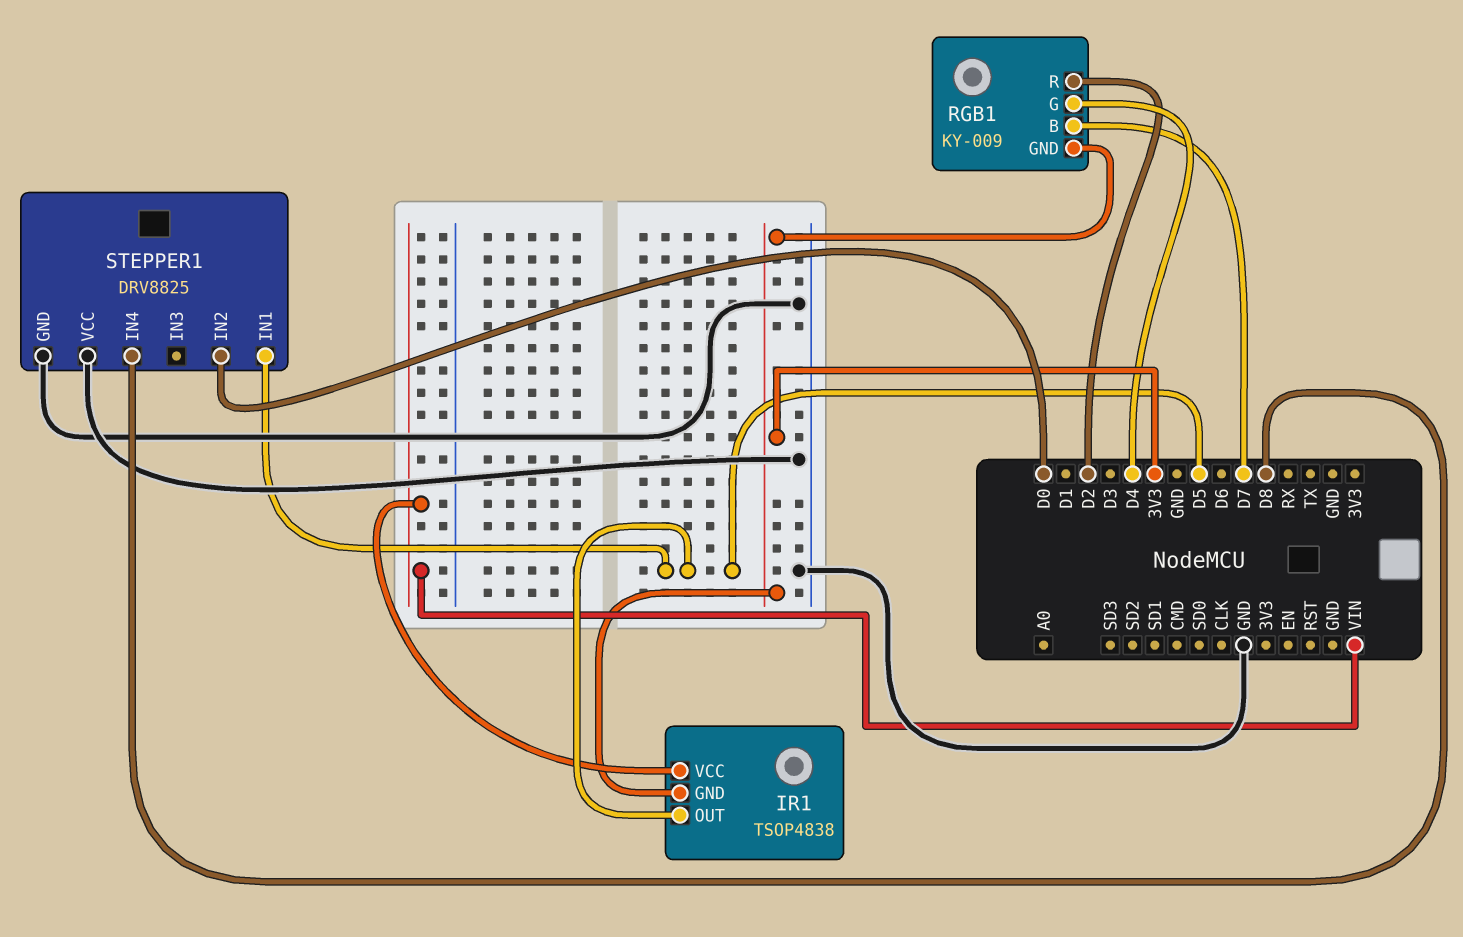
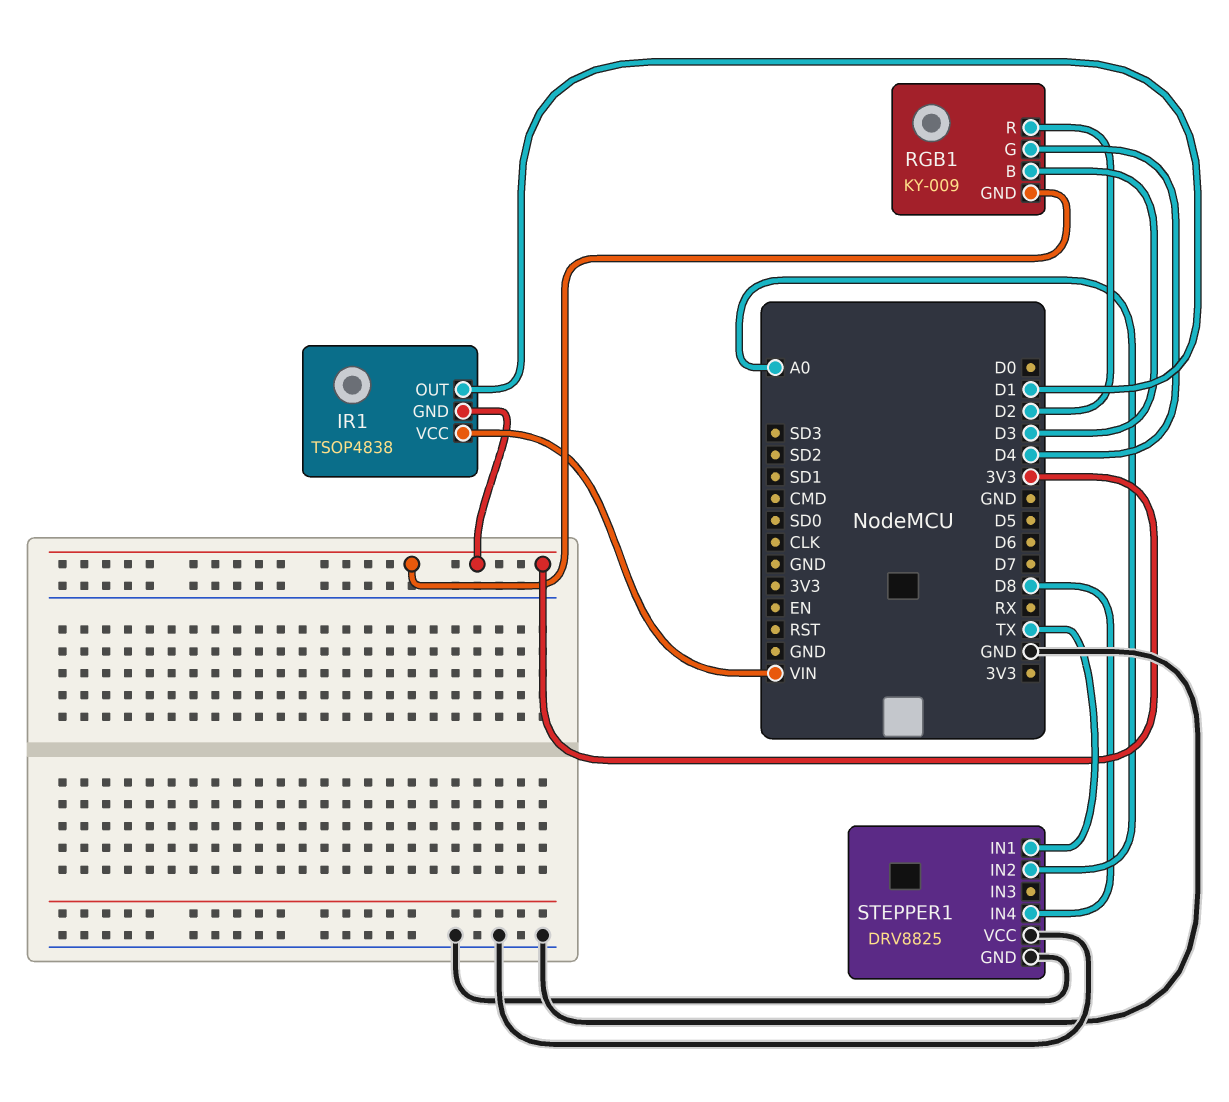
IR1 pin OUT: D5 -> D1
RGB1 pin B: D7 -> D3
STEPPER1 pin IN1: D5 -> TX
STEPPER1 pin IN2: D0 -> A0

